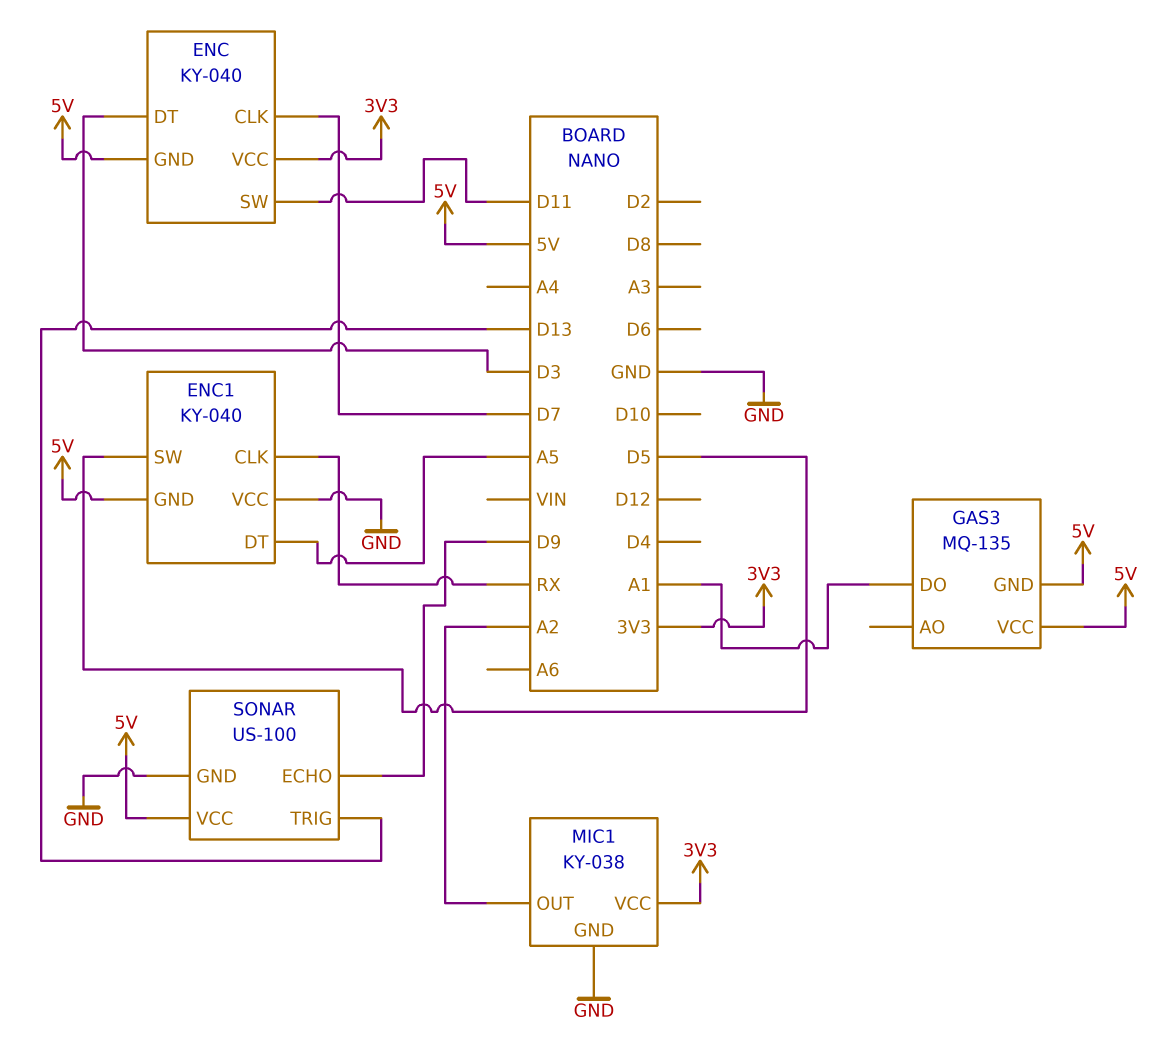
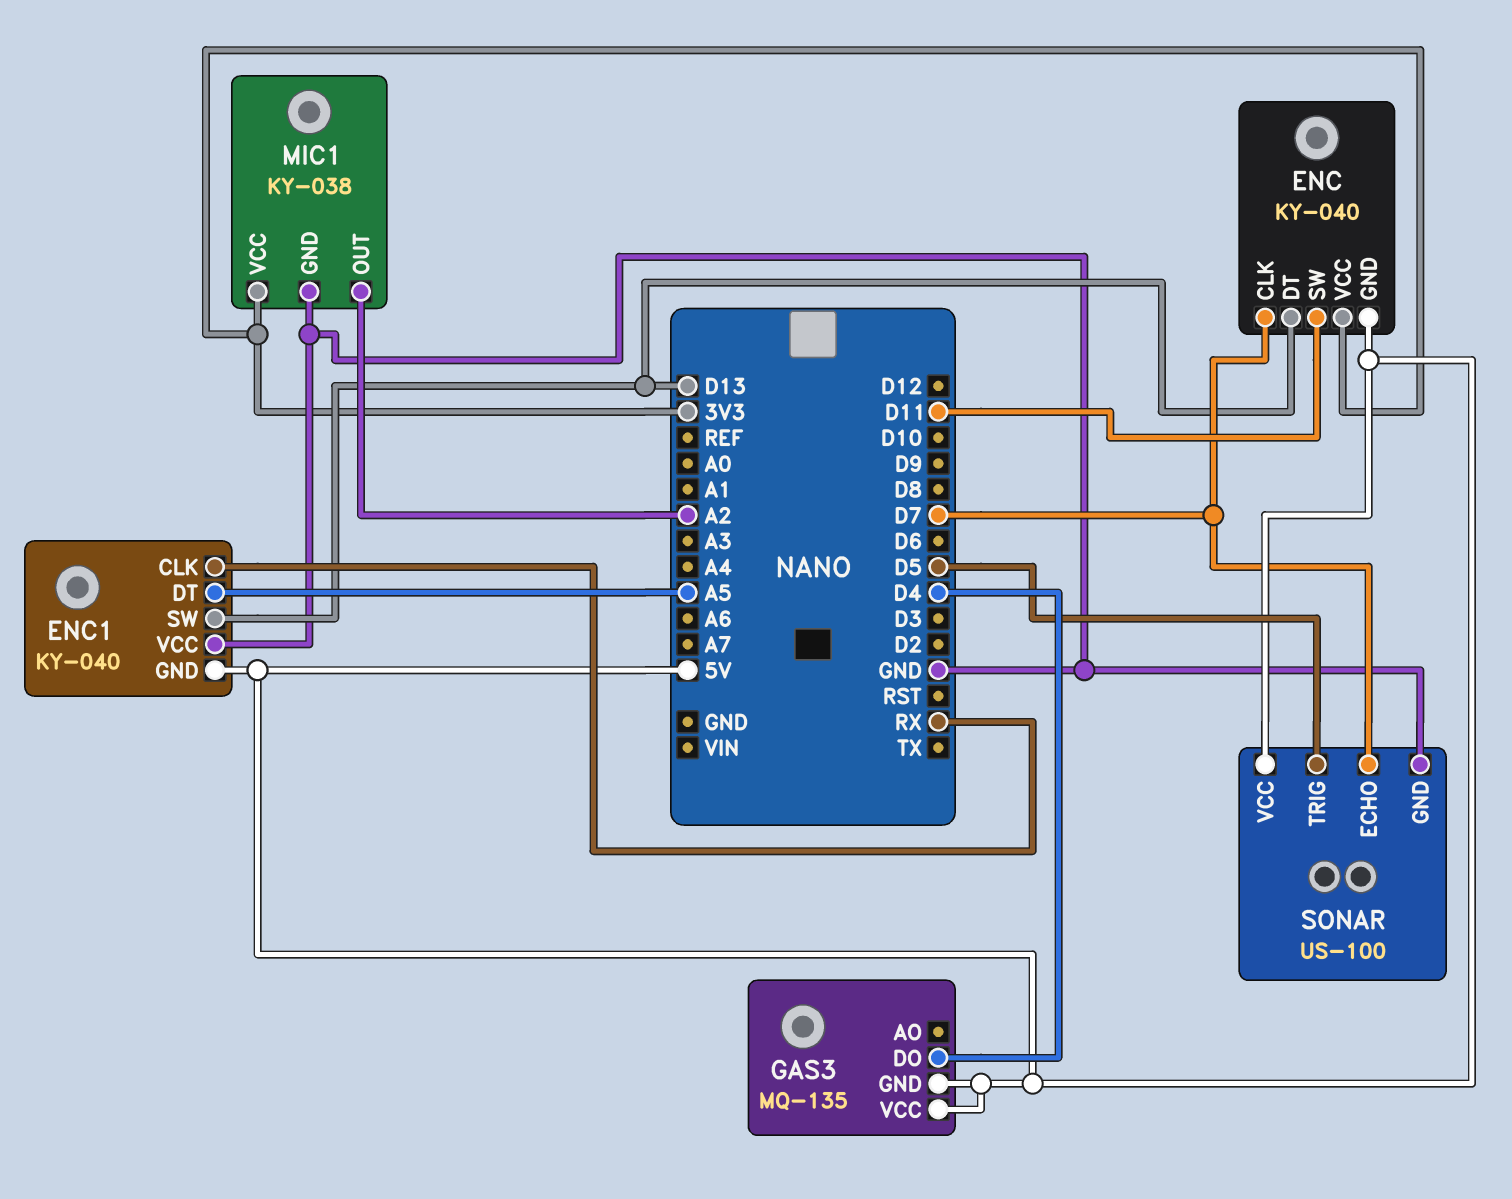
ENC pin DT: D3 -> D13
ENC1 pin SW: D5 -> D13
GAS3 pin DO: A1 -> D4
SONAR pin ECHO: D9 -> D7
SONAR pin TRIG: D13 -> D5

